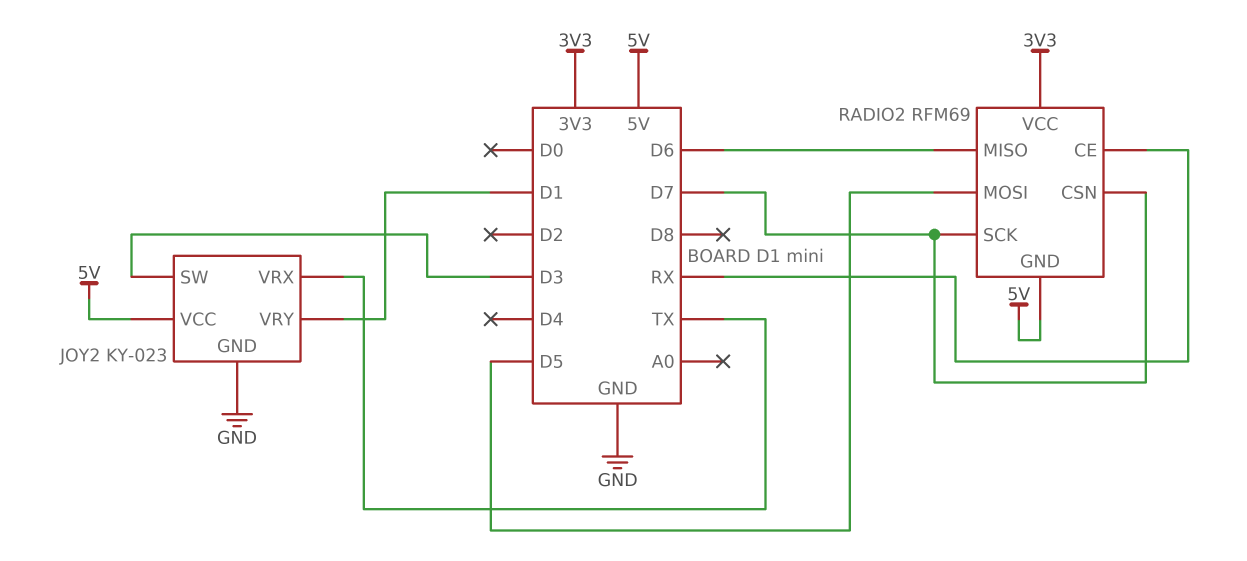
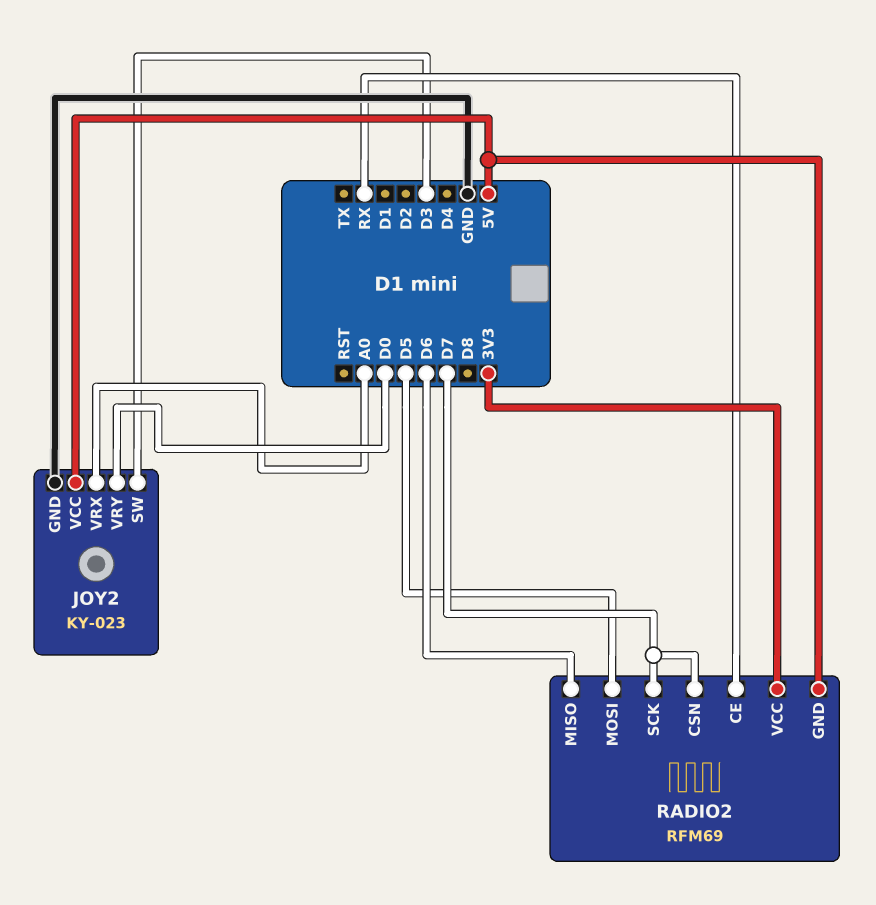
JOY2 pin VRX: TX -> A0
JOY2 pin VRY: D1 -> D0

